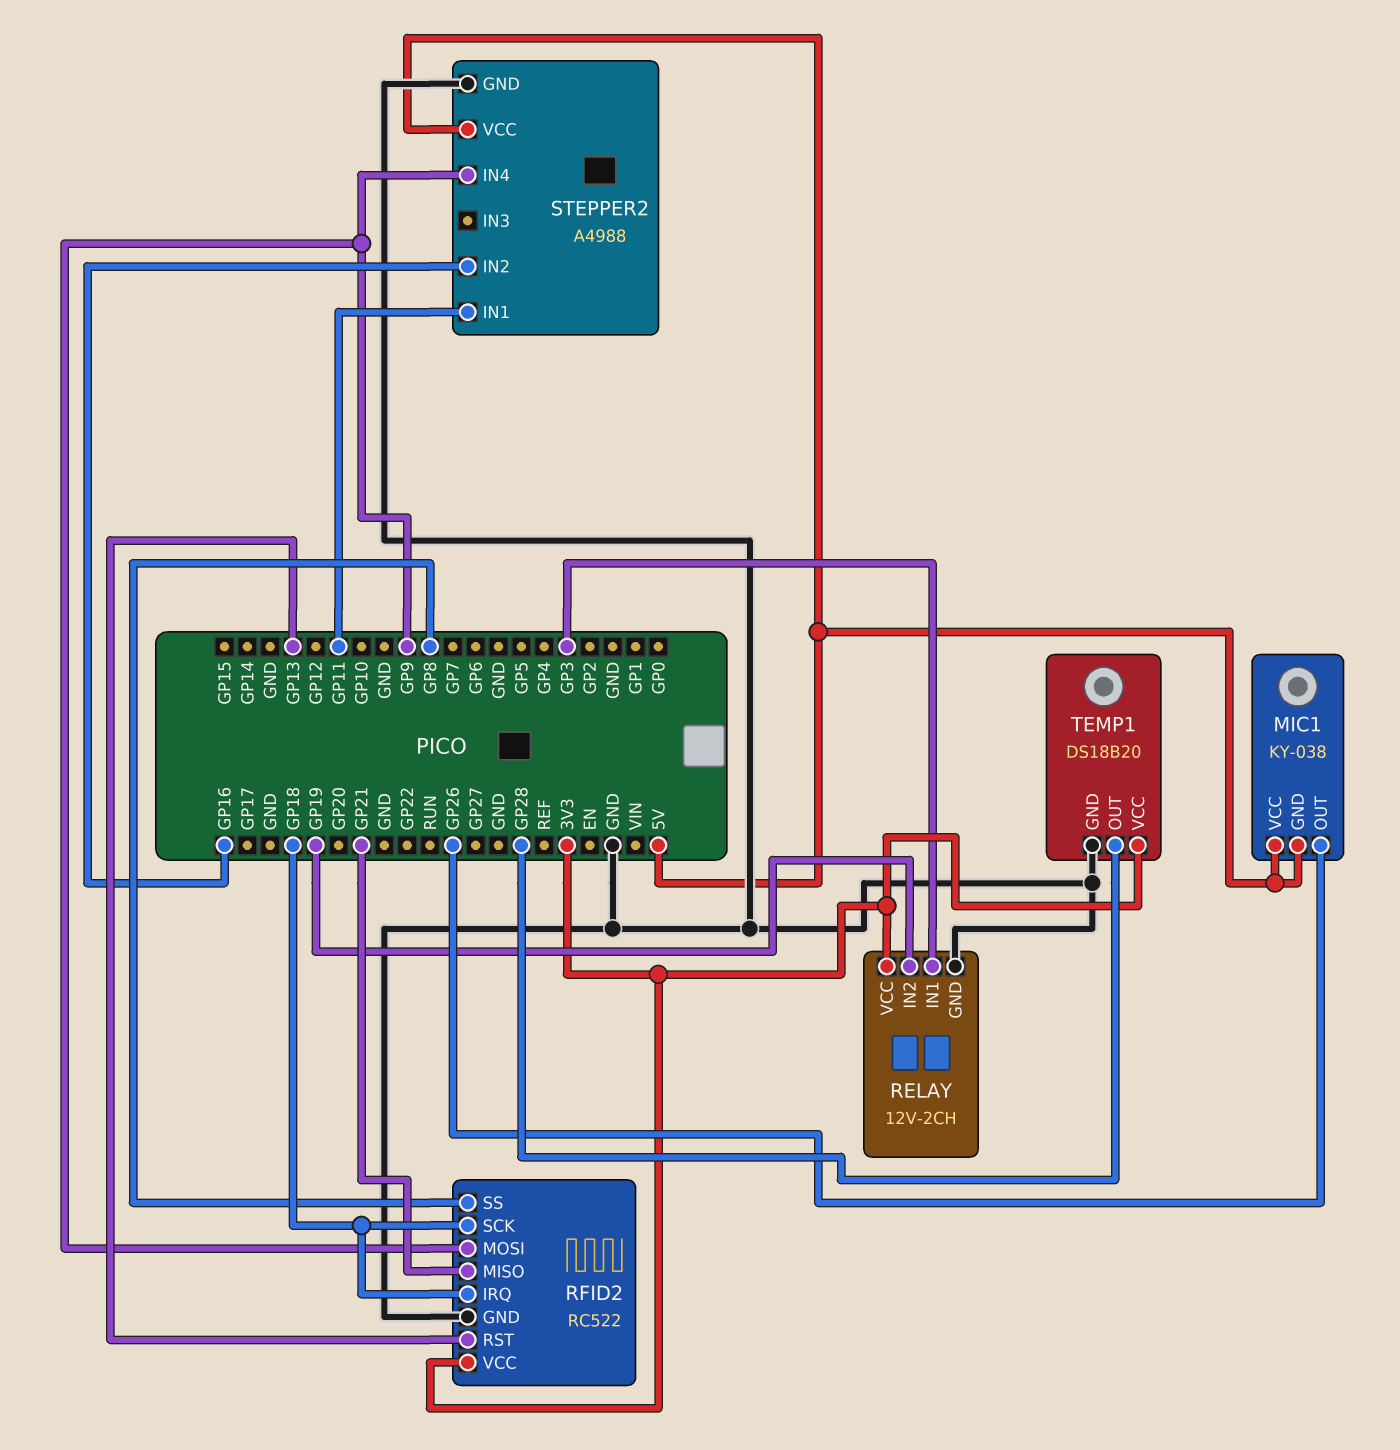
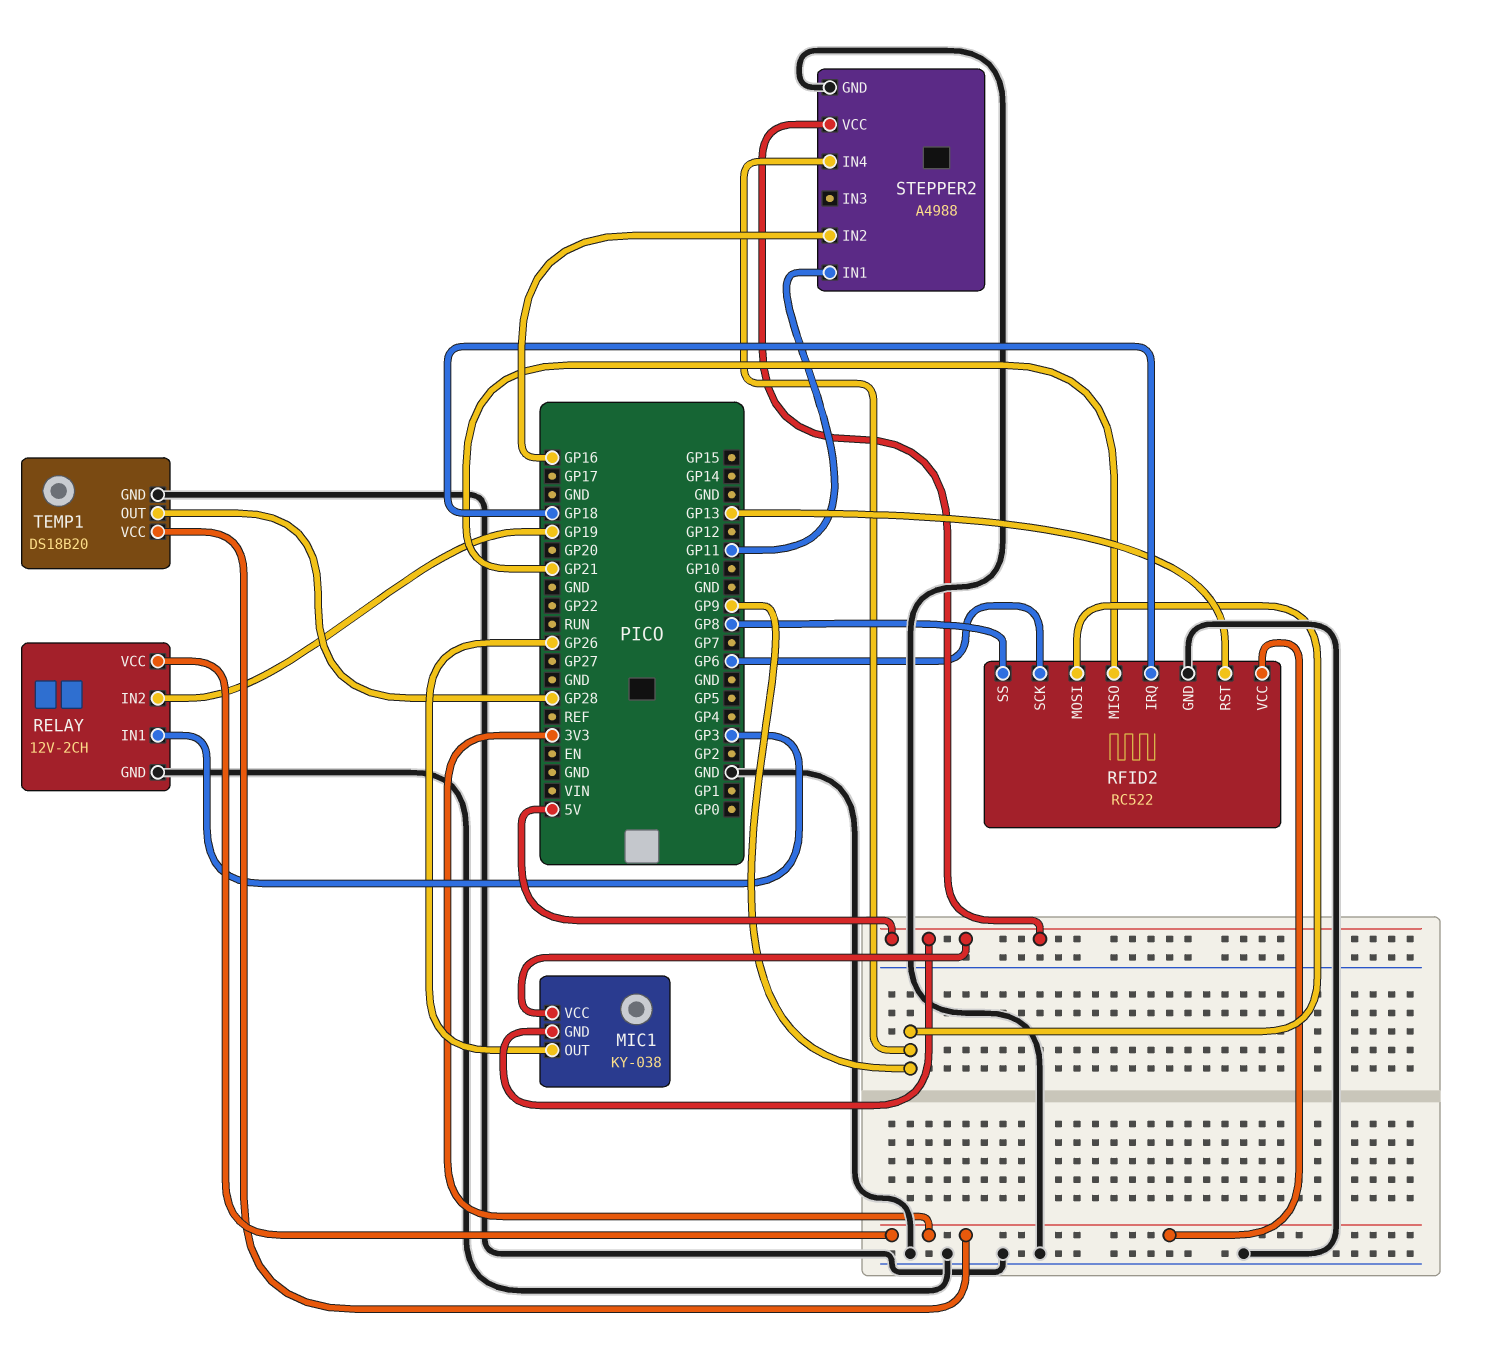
RFID2 pin SCK: GP18 -> GP6

